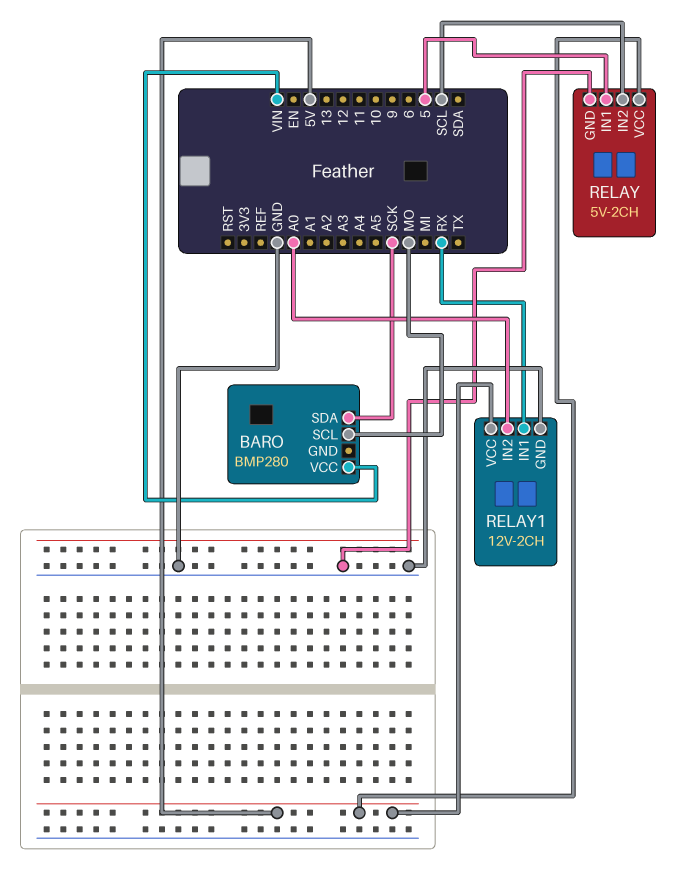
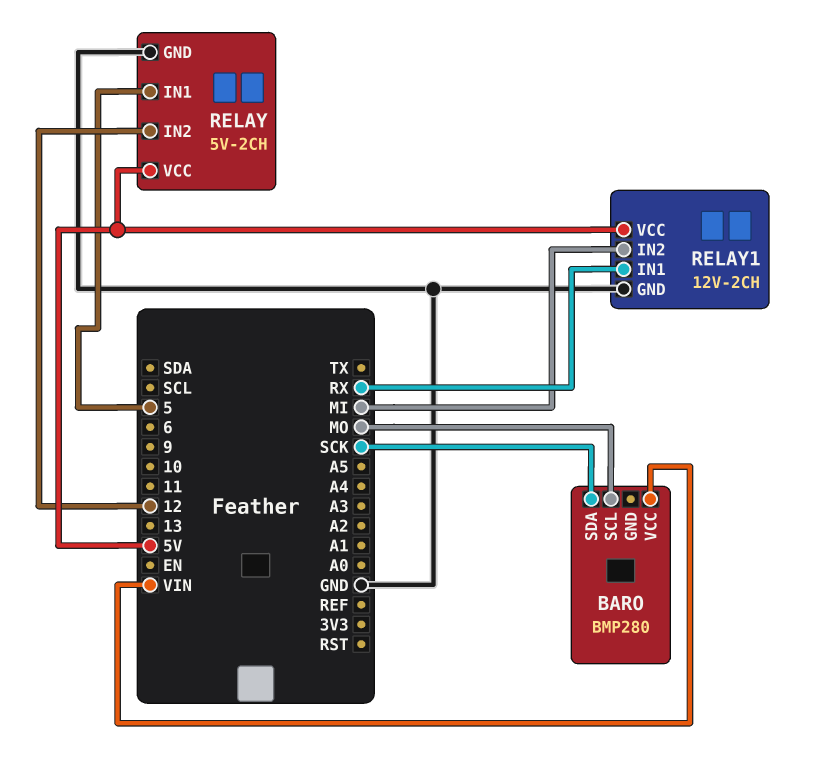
RELAY pin IN2: SCL -> 12
RELAY1 pin IN2: A0 -> MI

